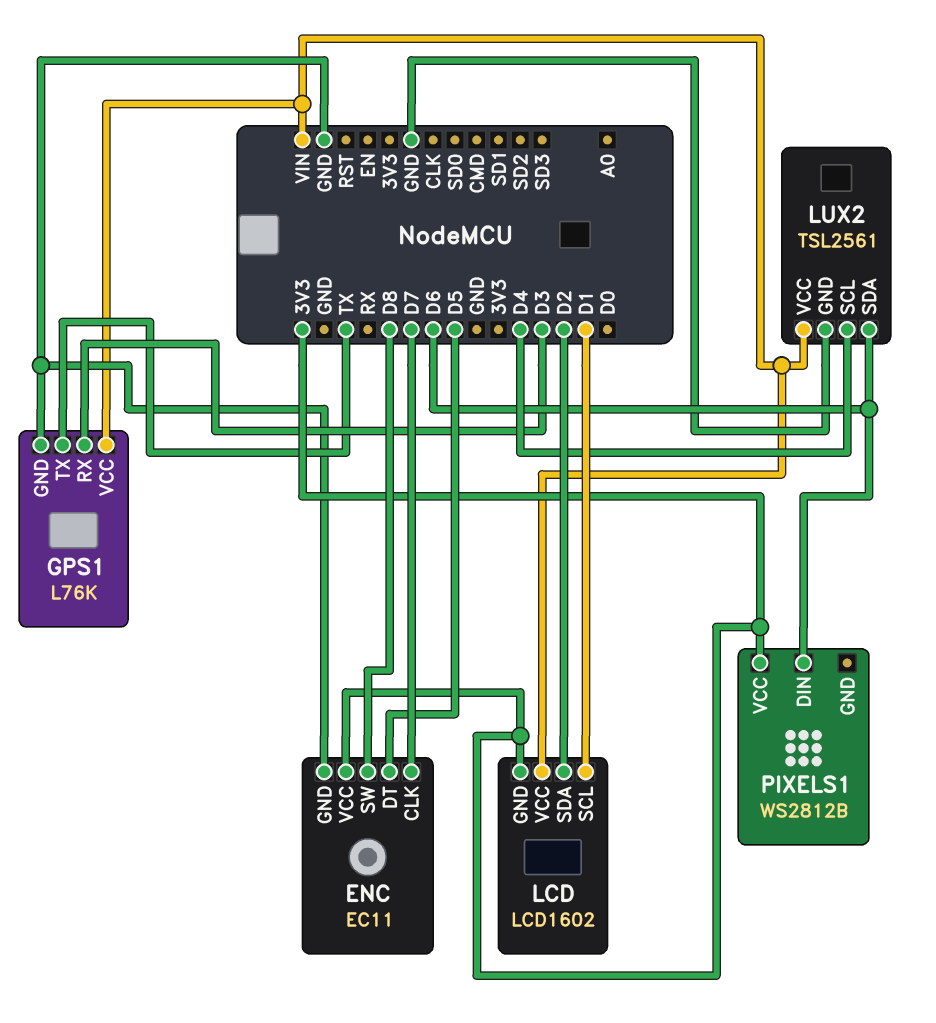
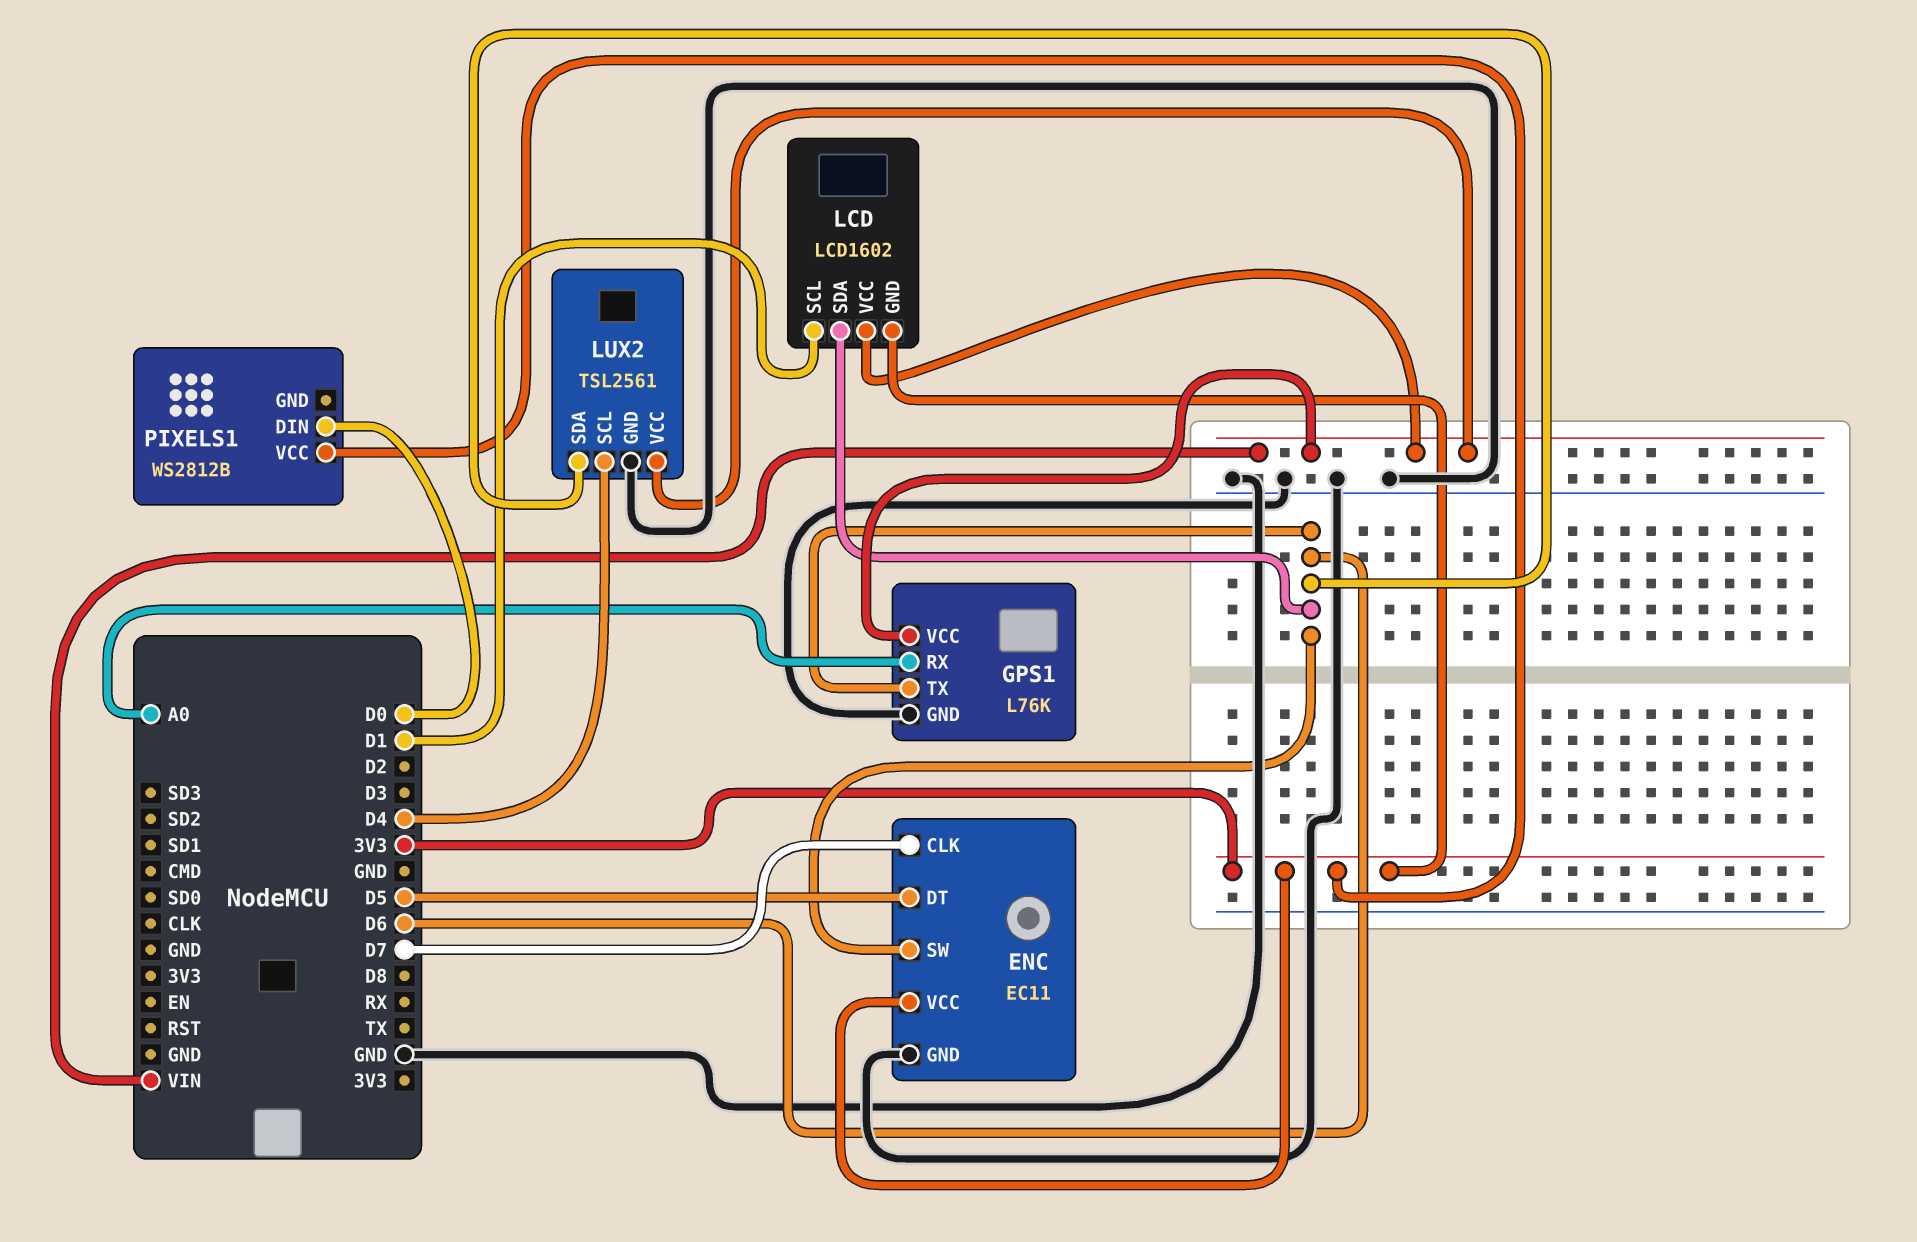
ENC pin SW: D8 -> D6
GPS1 pin RX: D3 -> A0
GPS1 pin TX: TX -> D6
LCD pin SDA: D2 -> D6
PIXELS1 pin DIN: D6 -> D0

